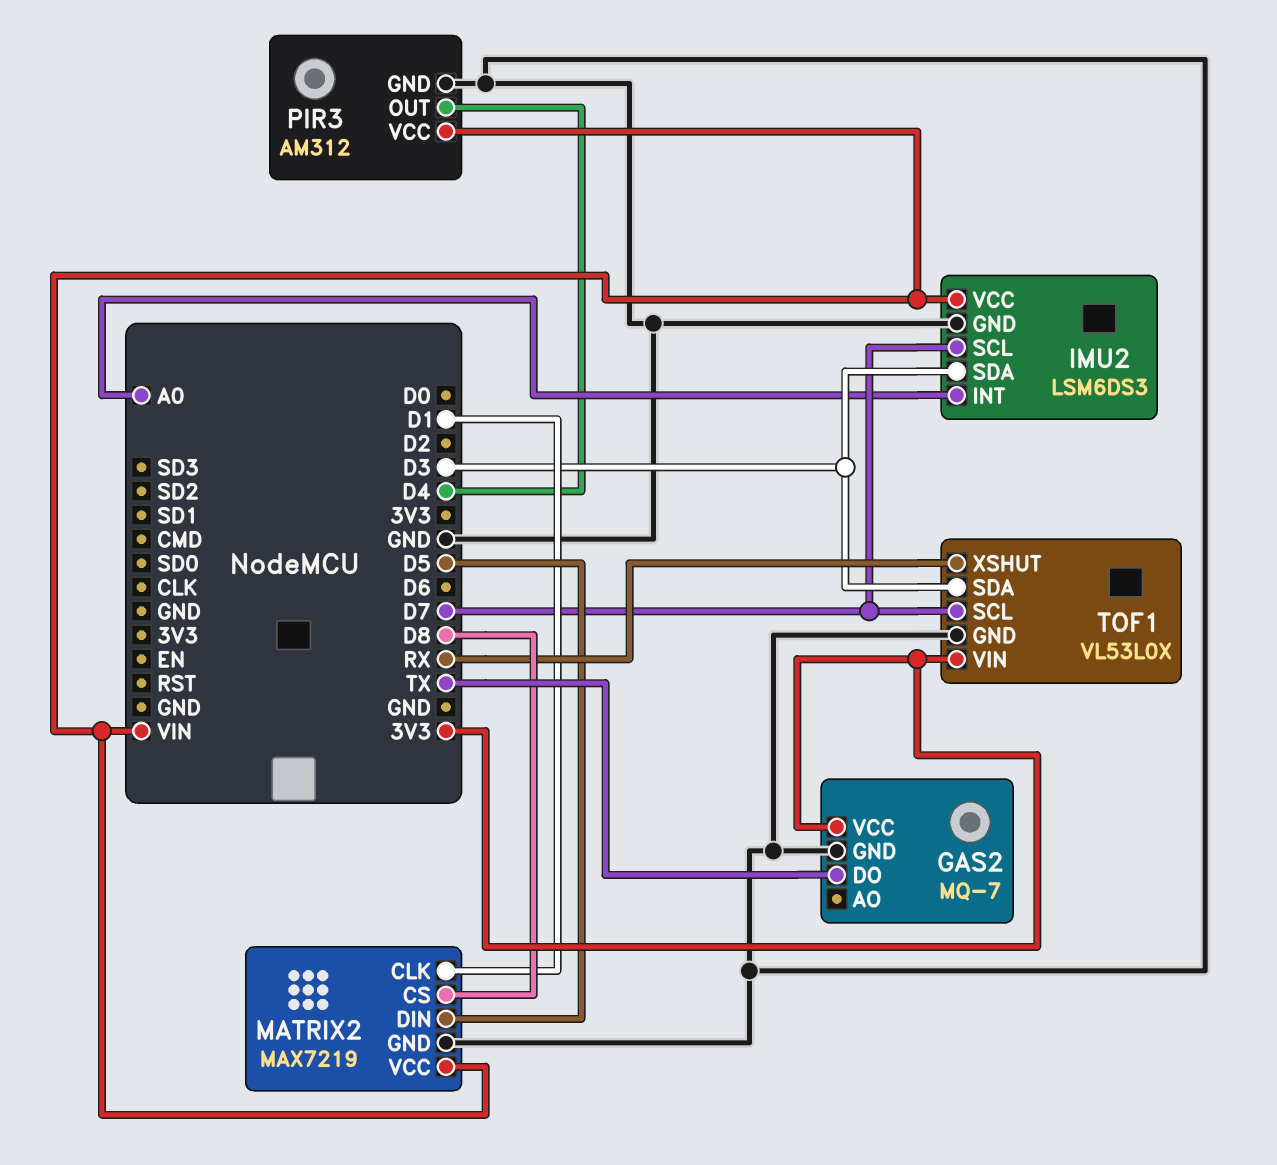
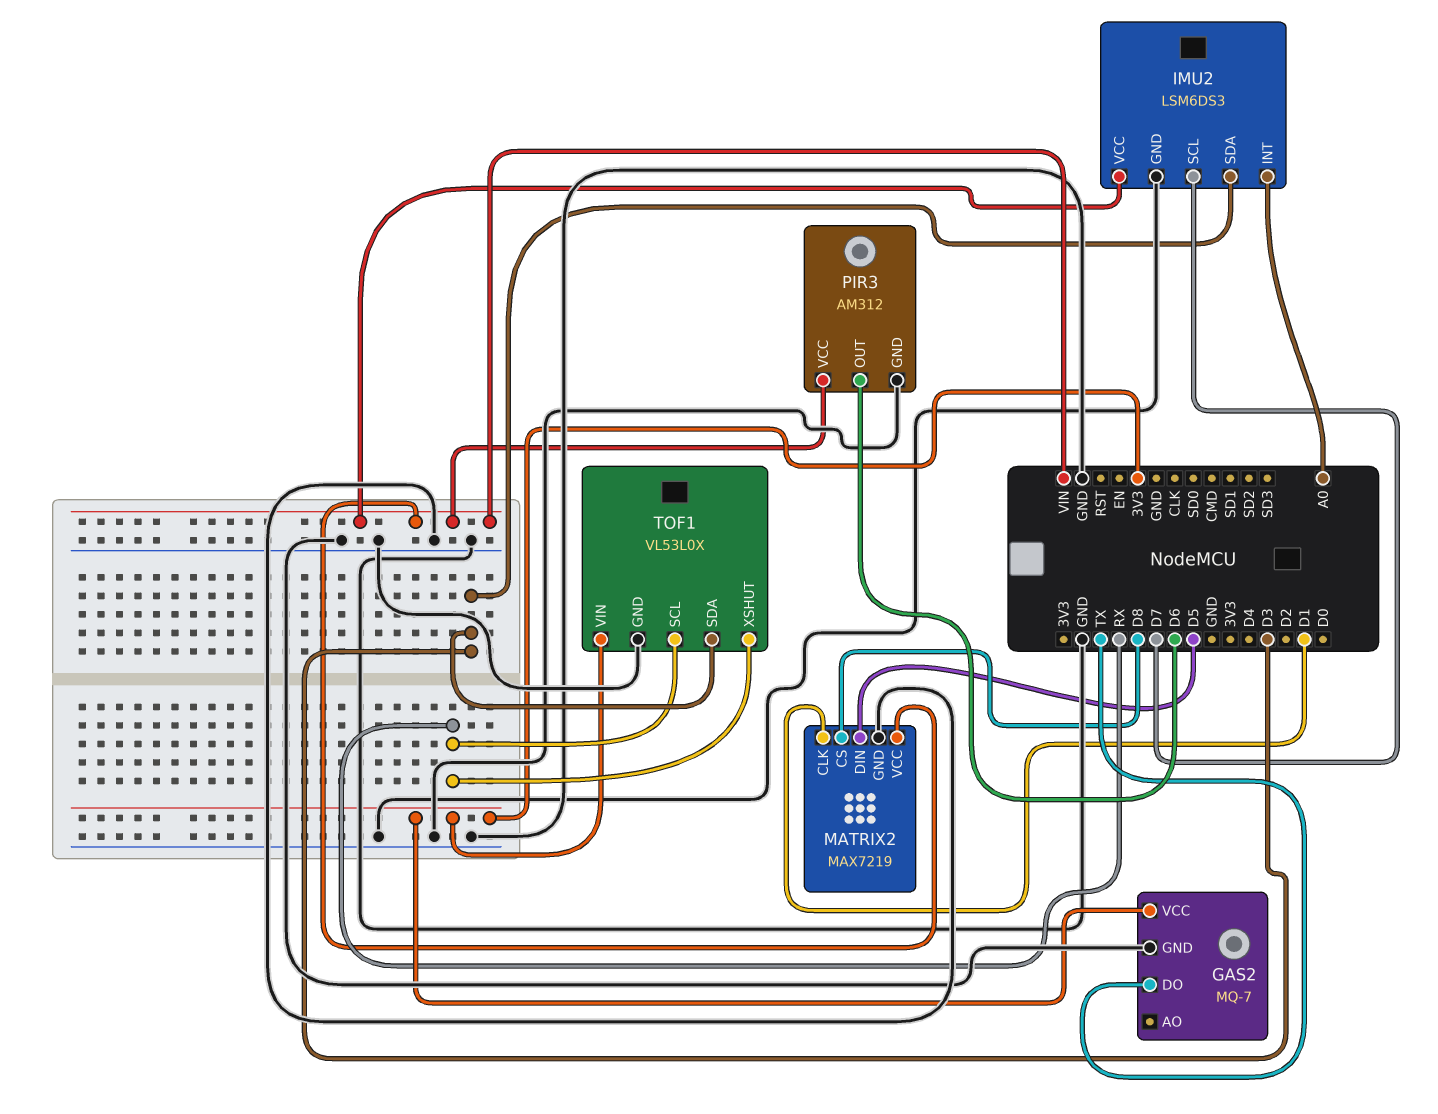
PIR3 pin OUT: D4 -> D6
TOF1 pin SCL: D7 -> RX

